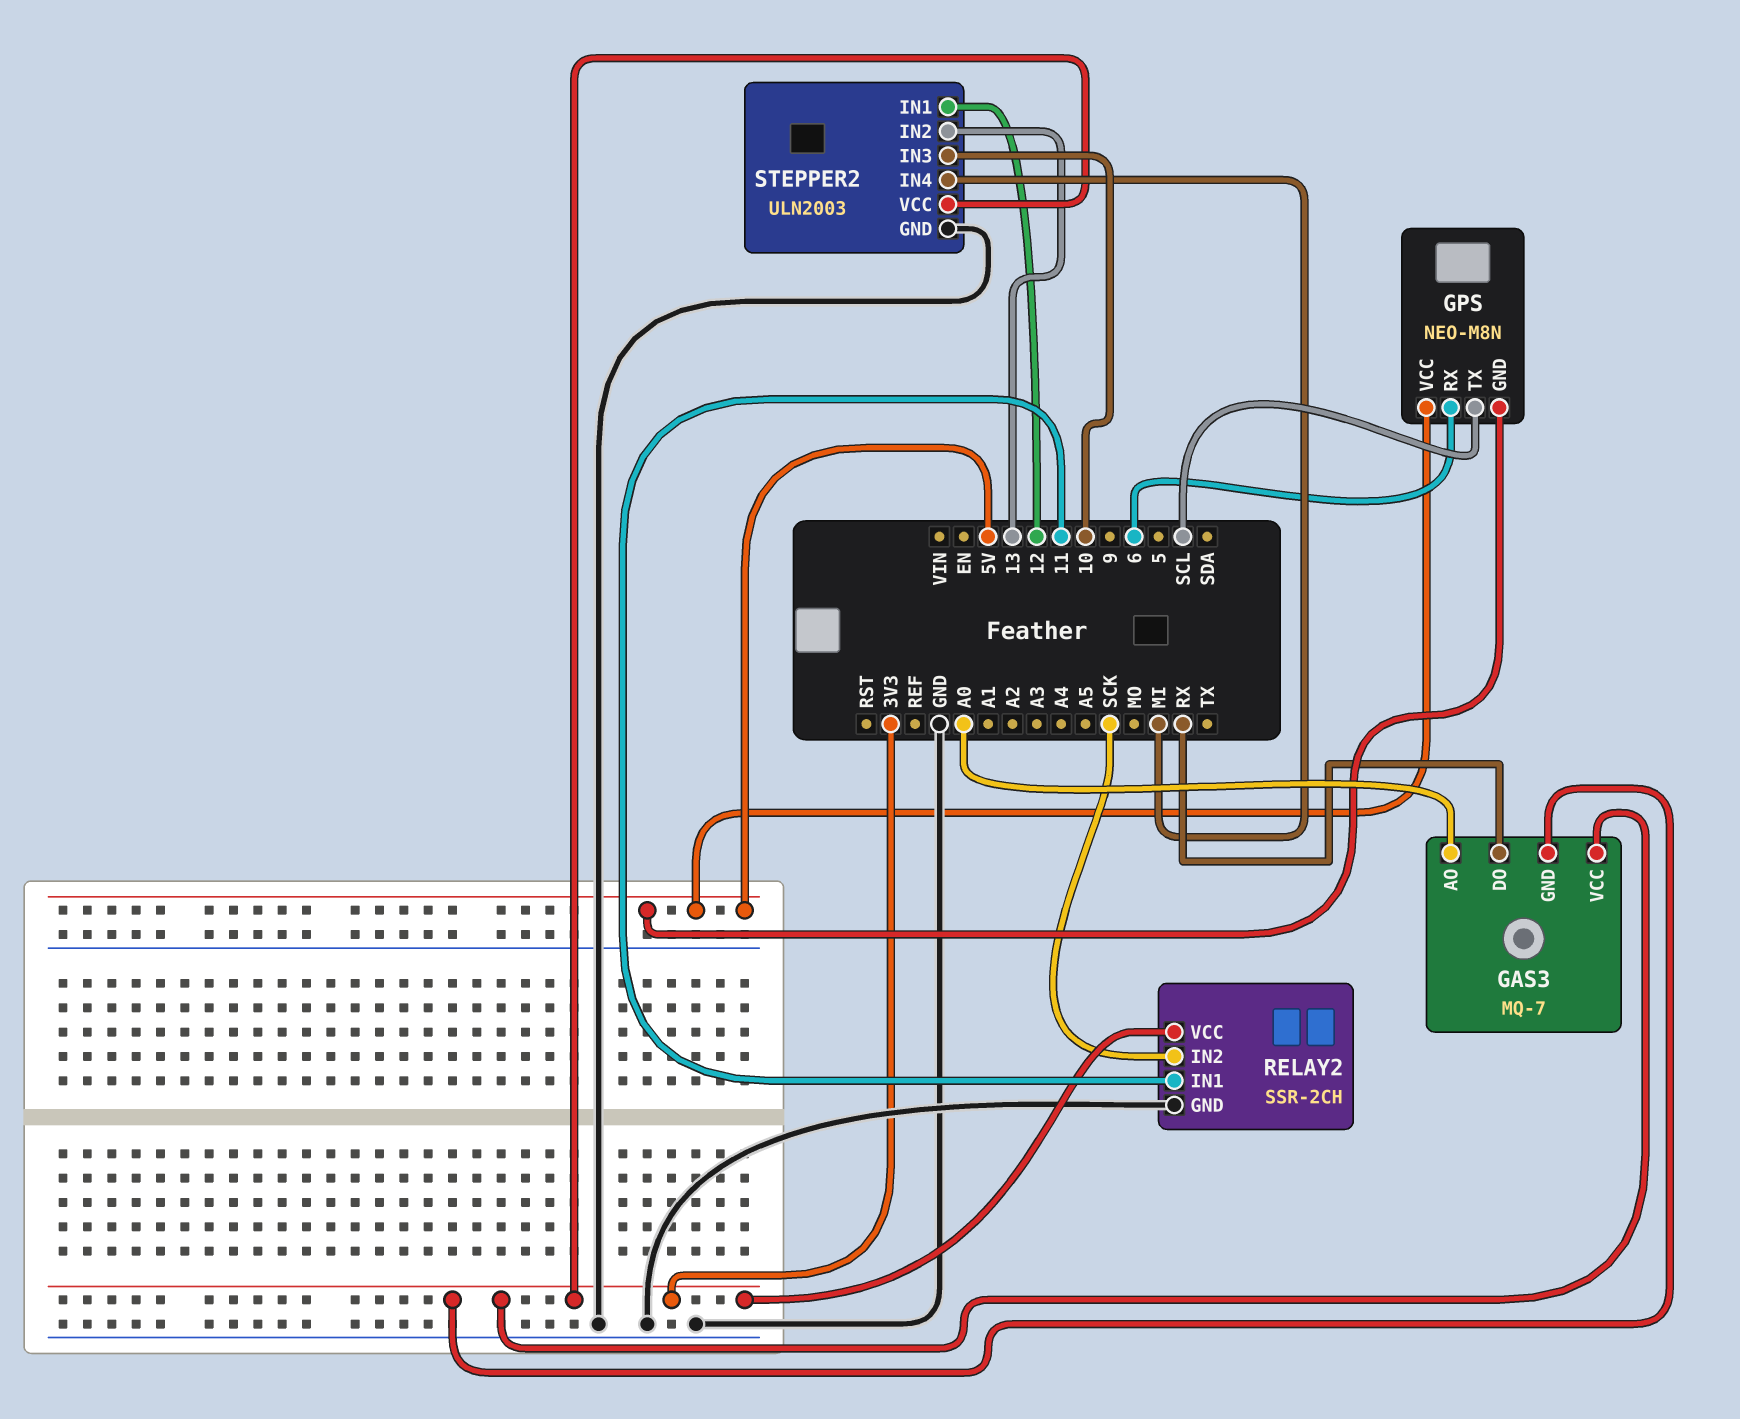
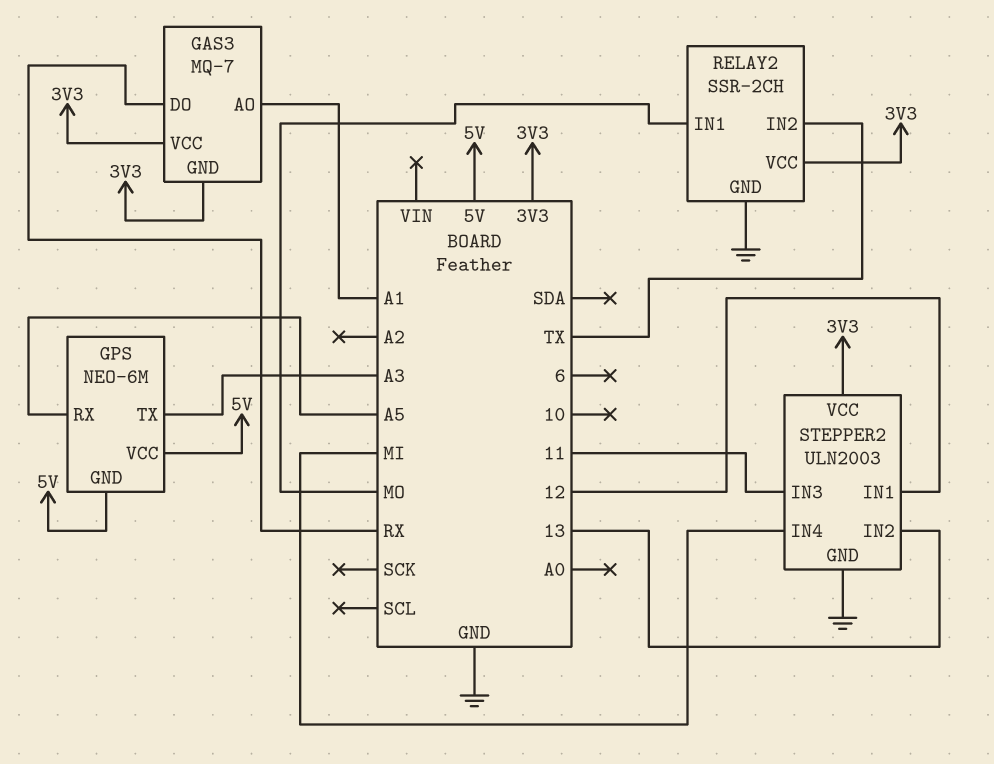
GAS3 pin AO: A0 -> A1
GPS: NEO-M8N -> NEO-6M
GPS pin RX: 6 -> A5
GPS pin TX: SCL -> A3
RELAY2 pin IN1: 11 -> MO
RELAY2 pin IN2: SCK -> TX
STEPPER2 pin IN3: 10 -> 11

